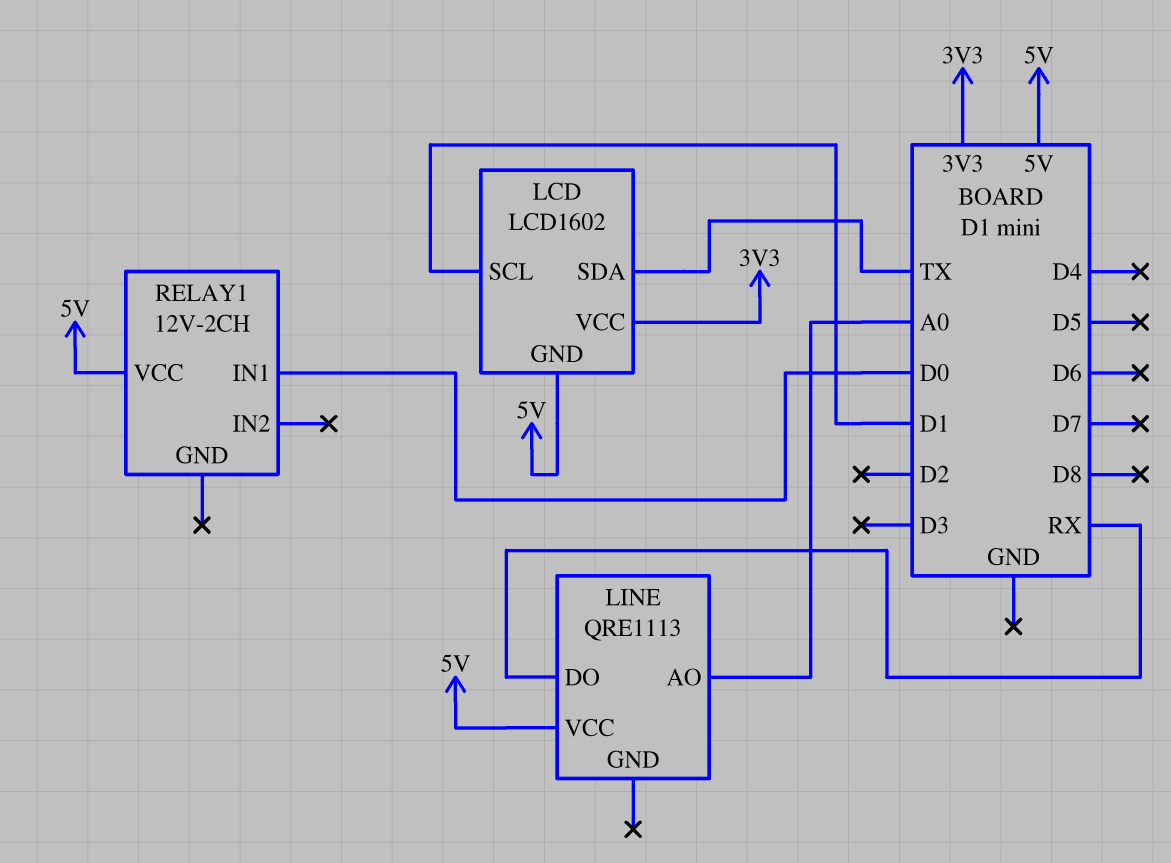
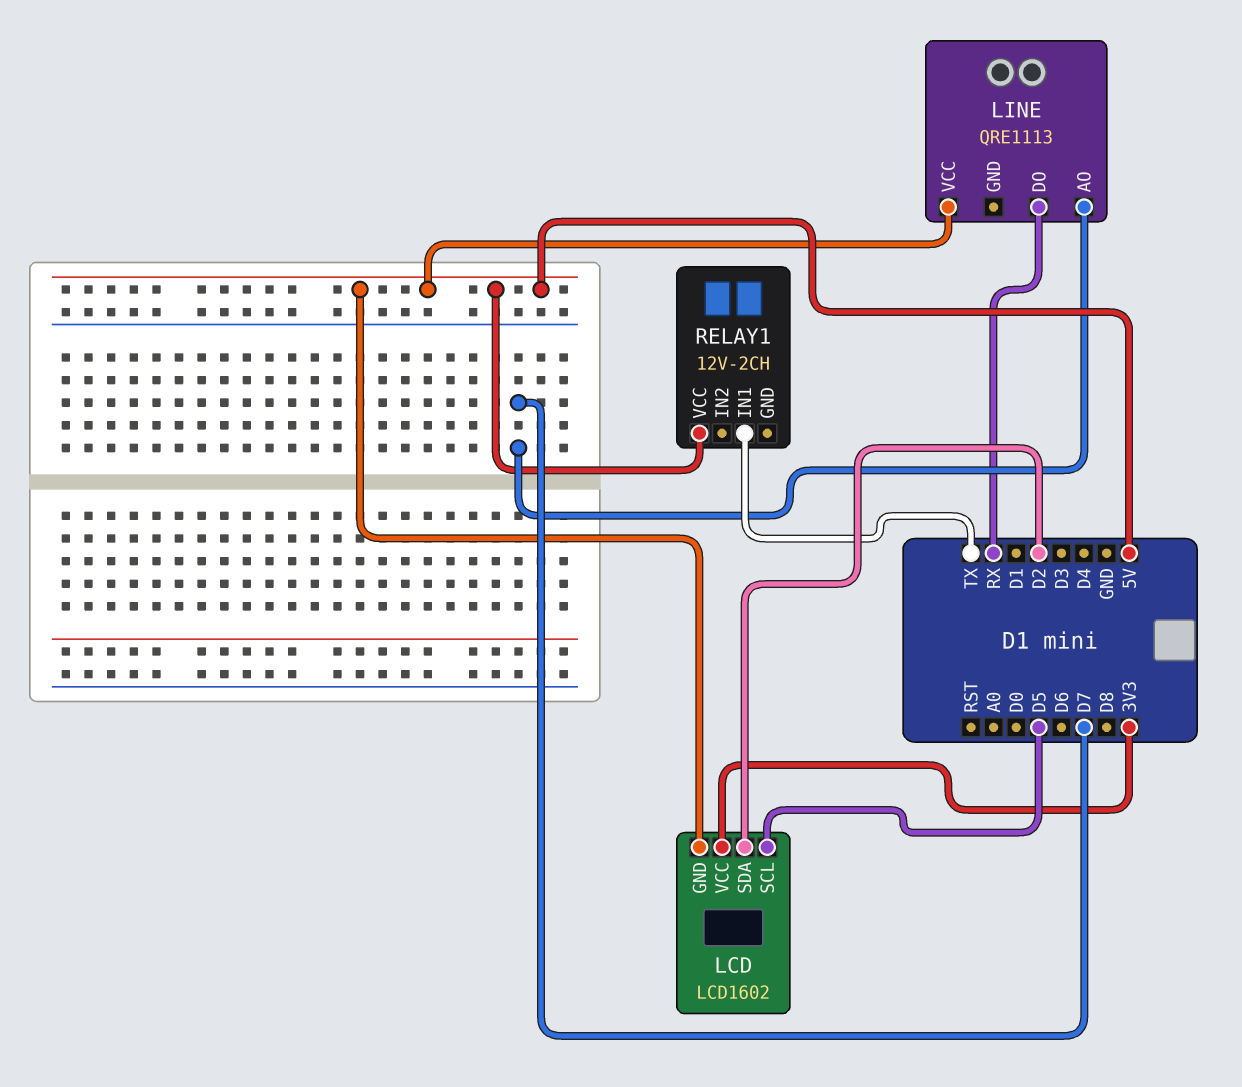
LCD pin SCL: D1 -> D5
LCD pin SDA: TX -> D2
LINE pin AO: A0 -> D7
RELAY1 pin IN1: D0 -> TX

